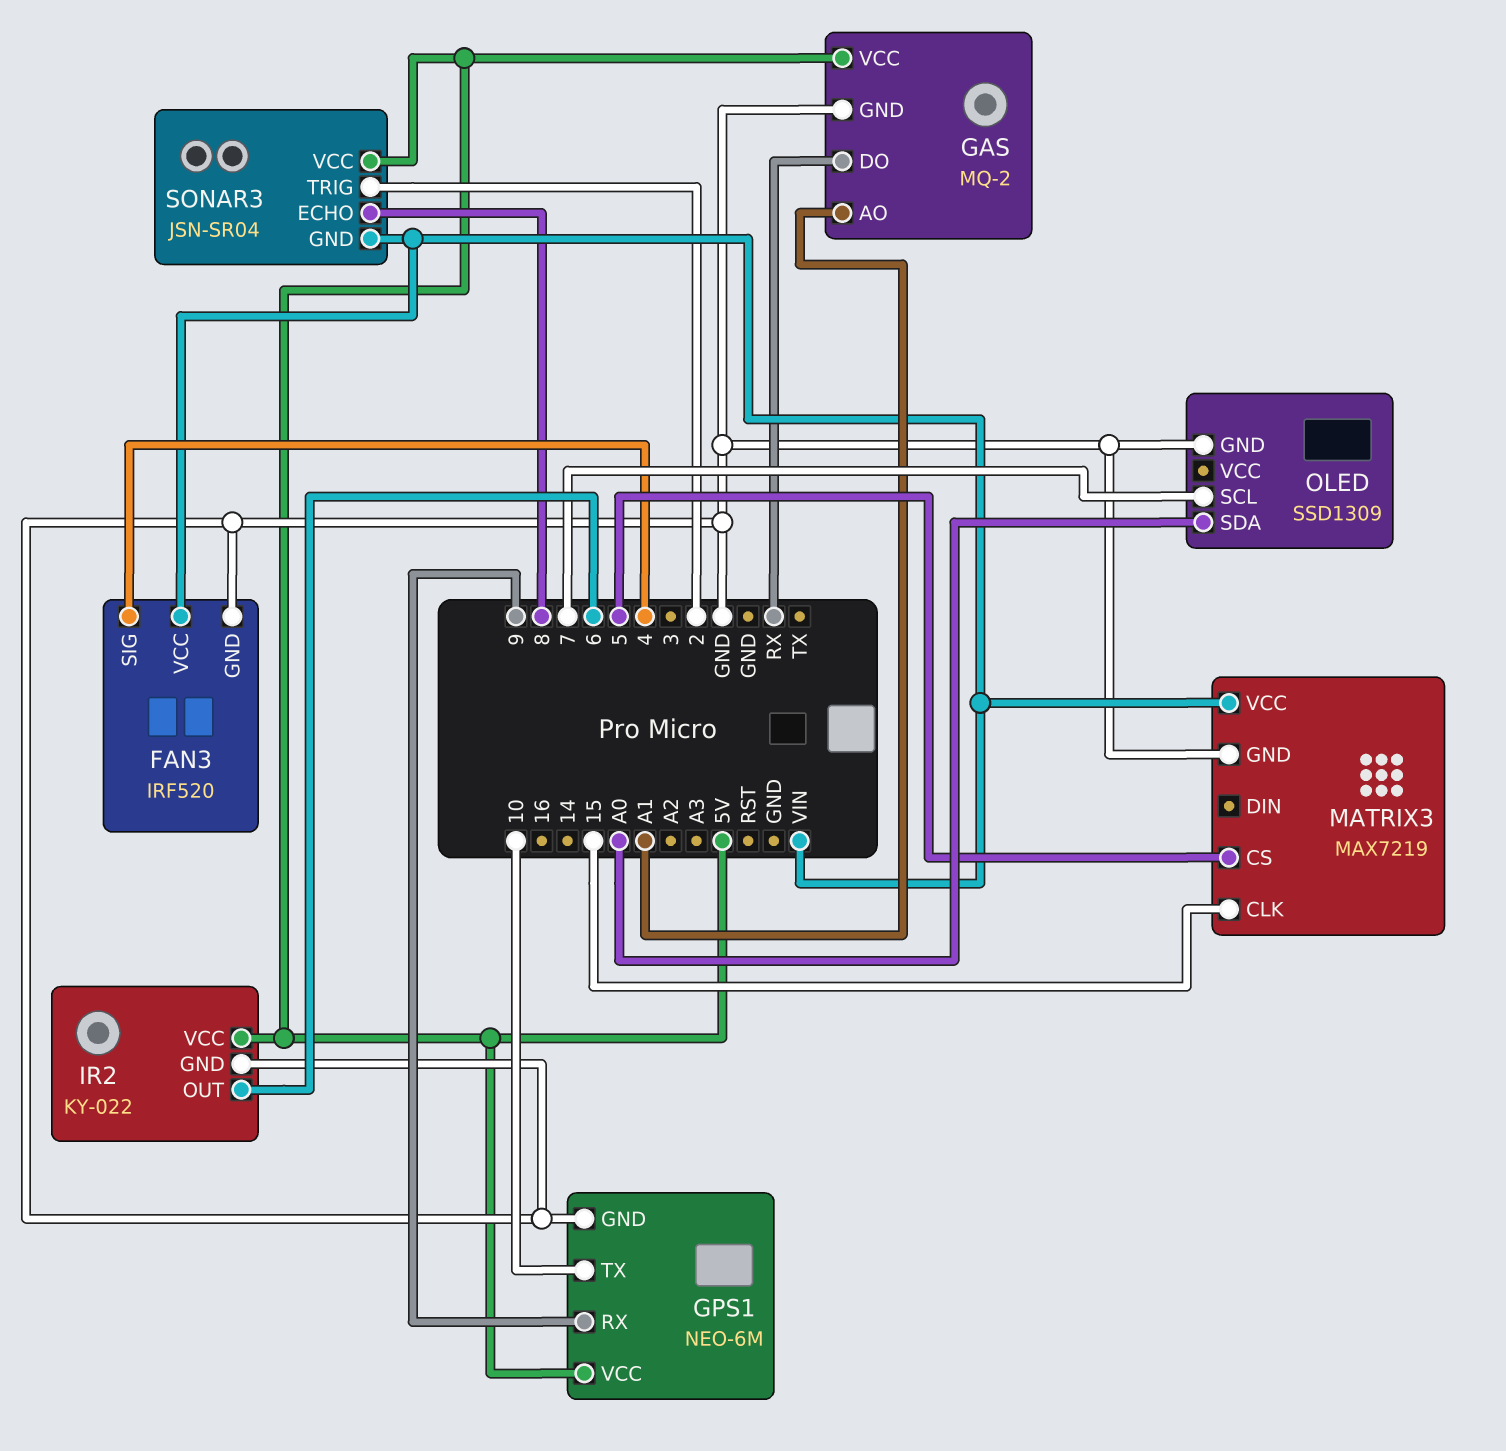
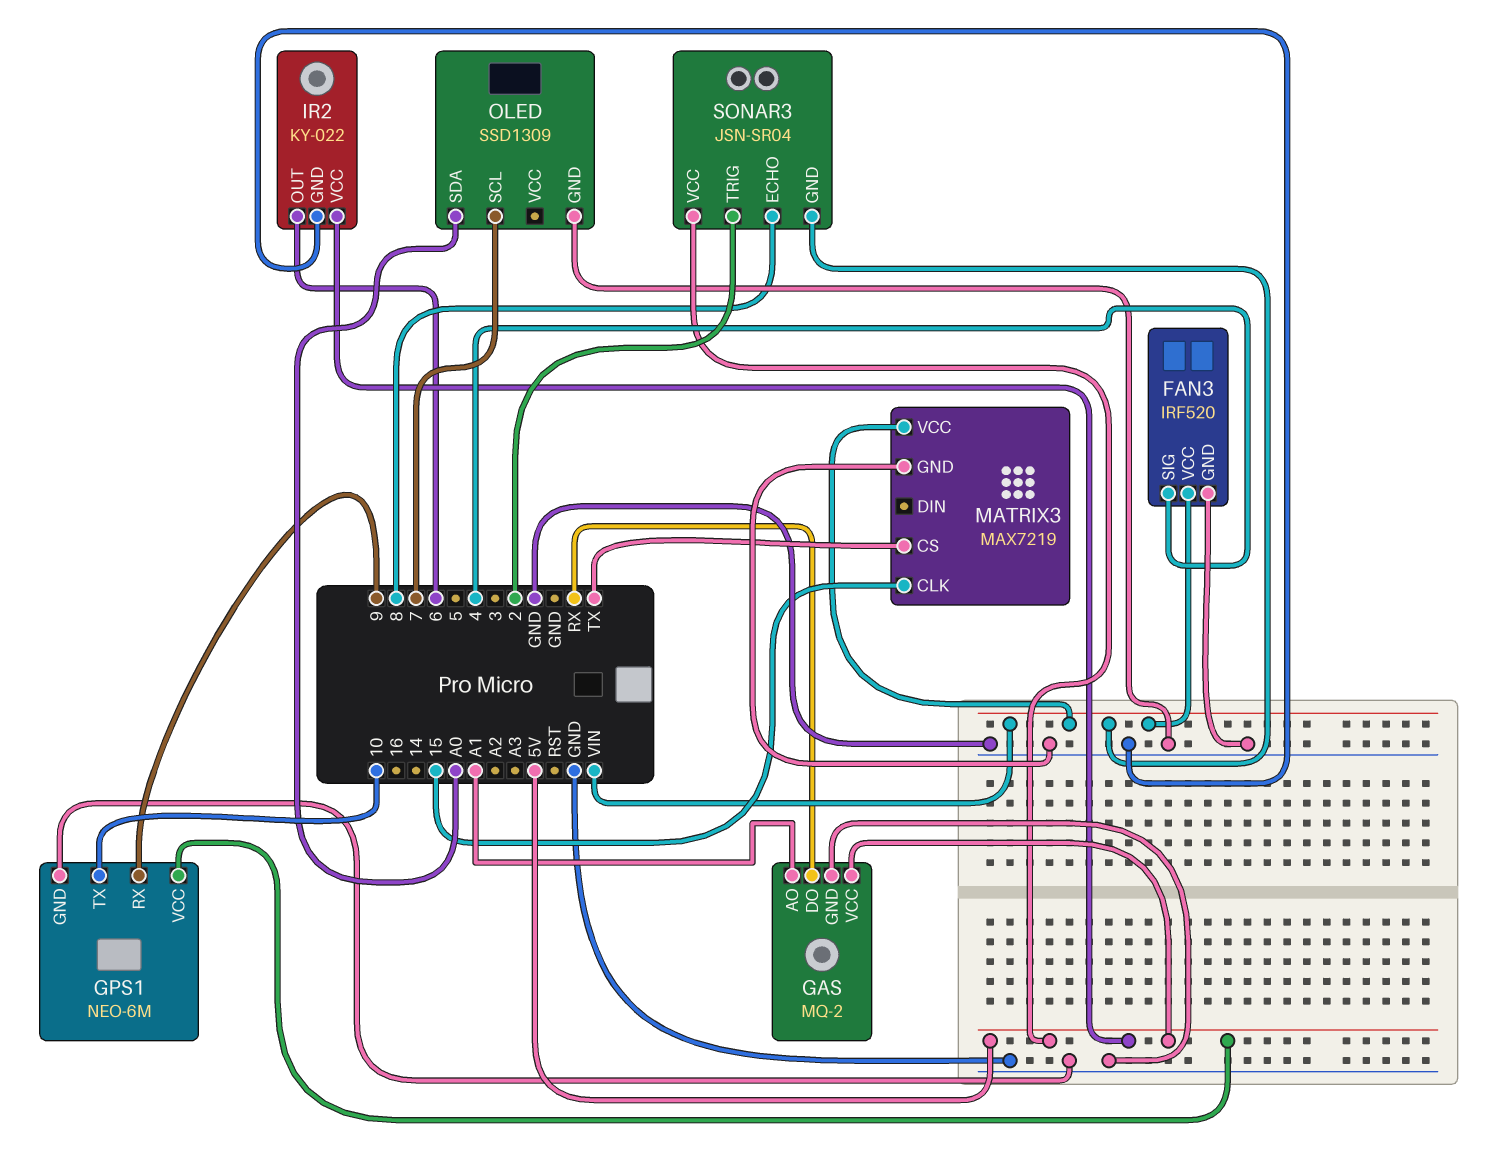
MATRIX3 pin CS: 5 -> TX

